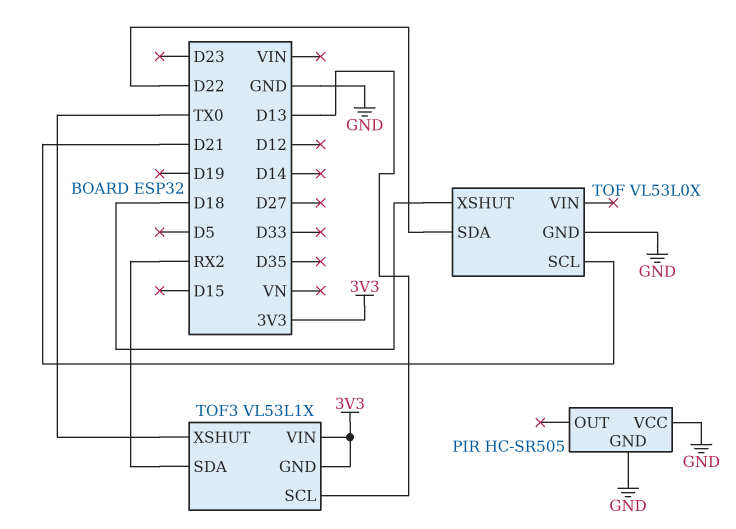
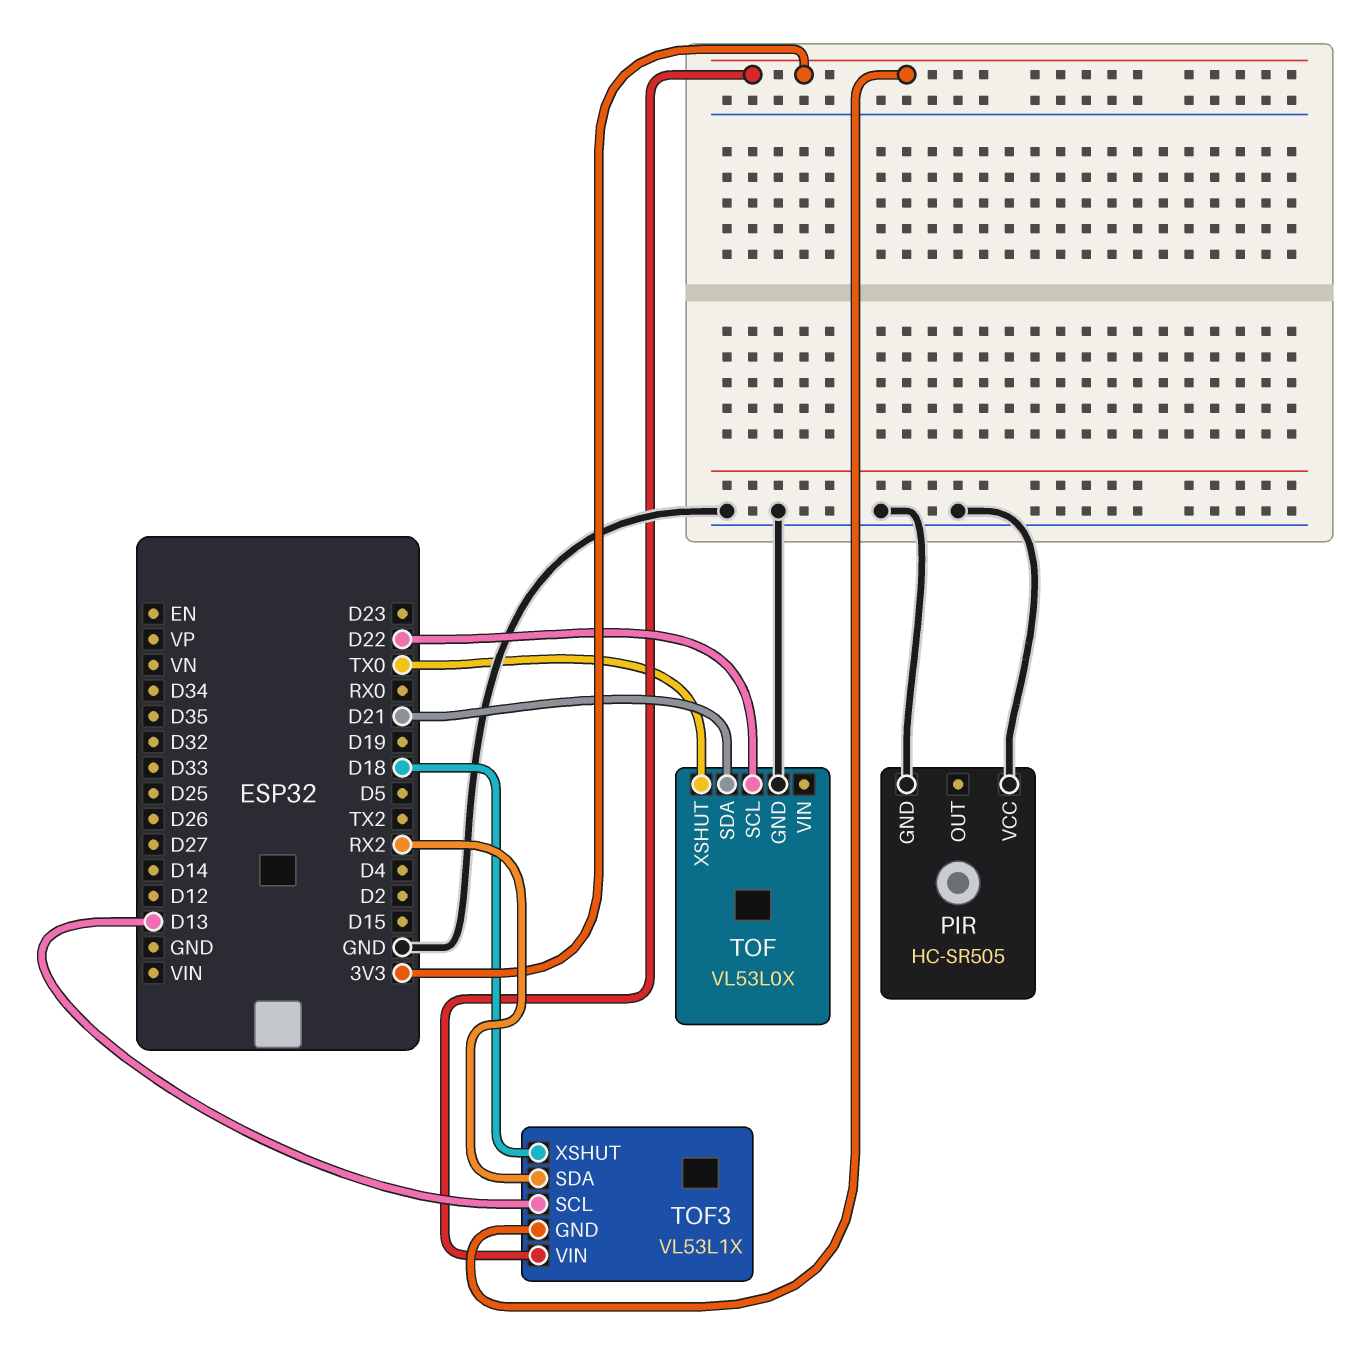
TOF pin SCL: D21 -> D22
TOF pin SDA: D22 -> D21
TOF pin XSHUT: D18 -> TX0
TOF3 pin XSHUT: TX0 -> D18

